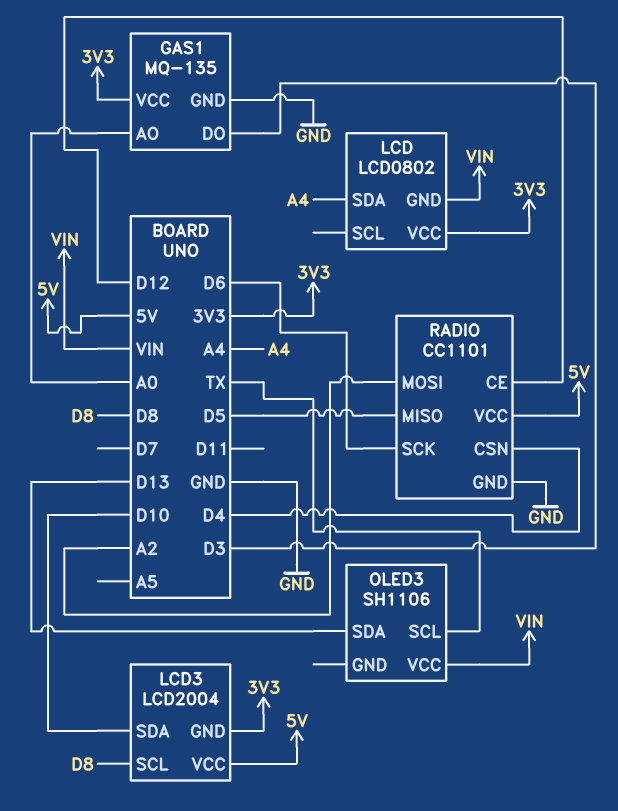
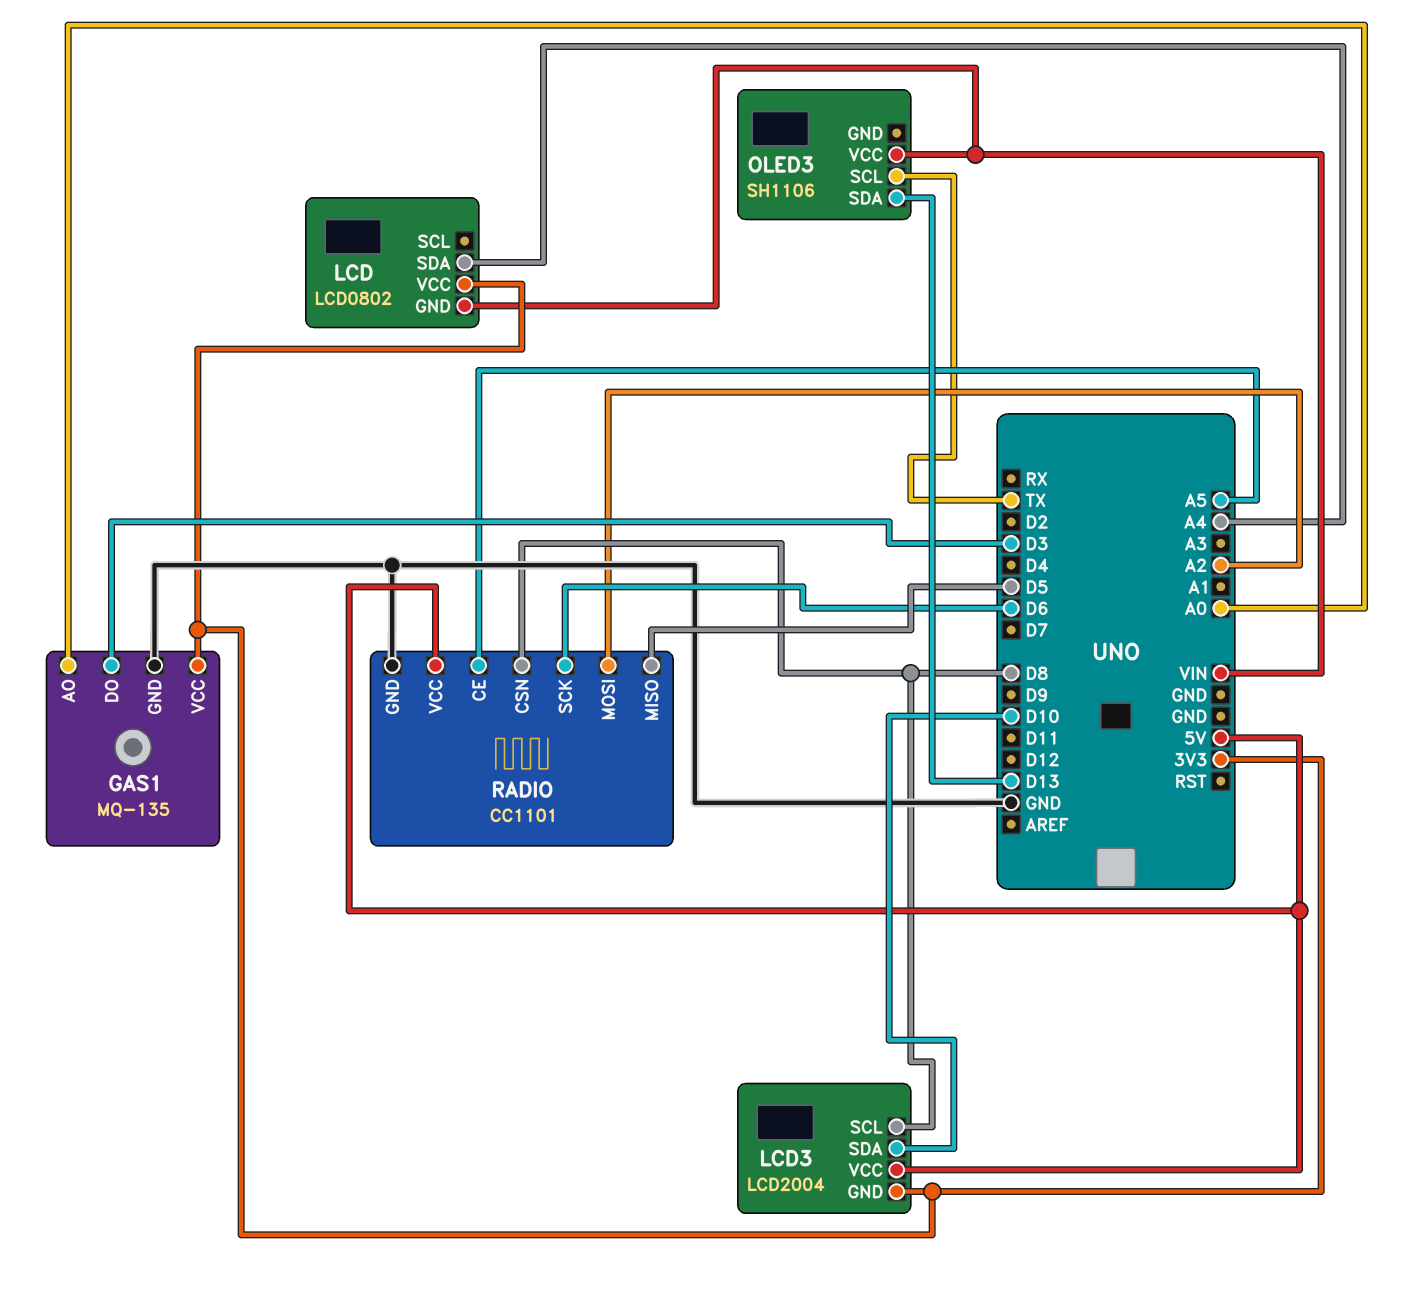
RADIO pin CE: D12 -> A5
RADIO pin CSN: D4 -> D8

